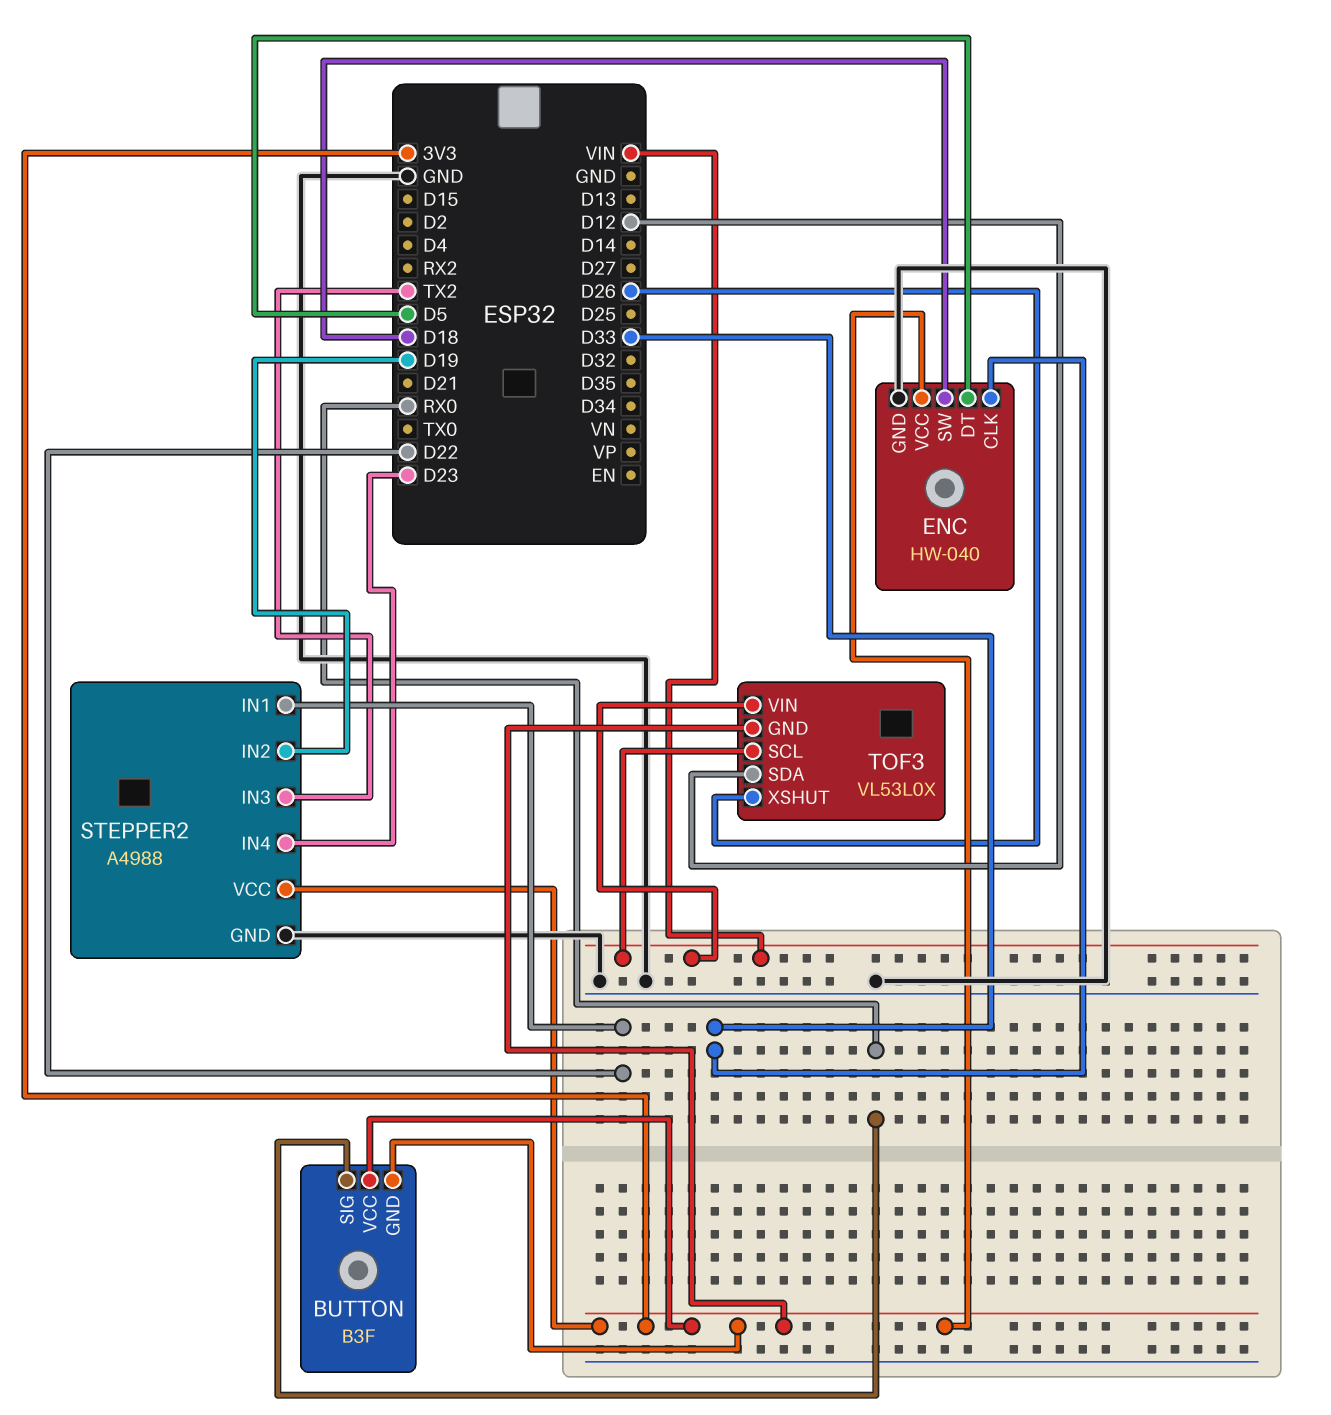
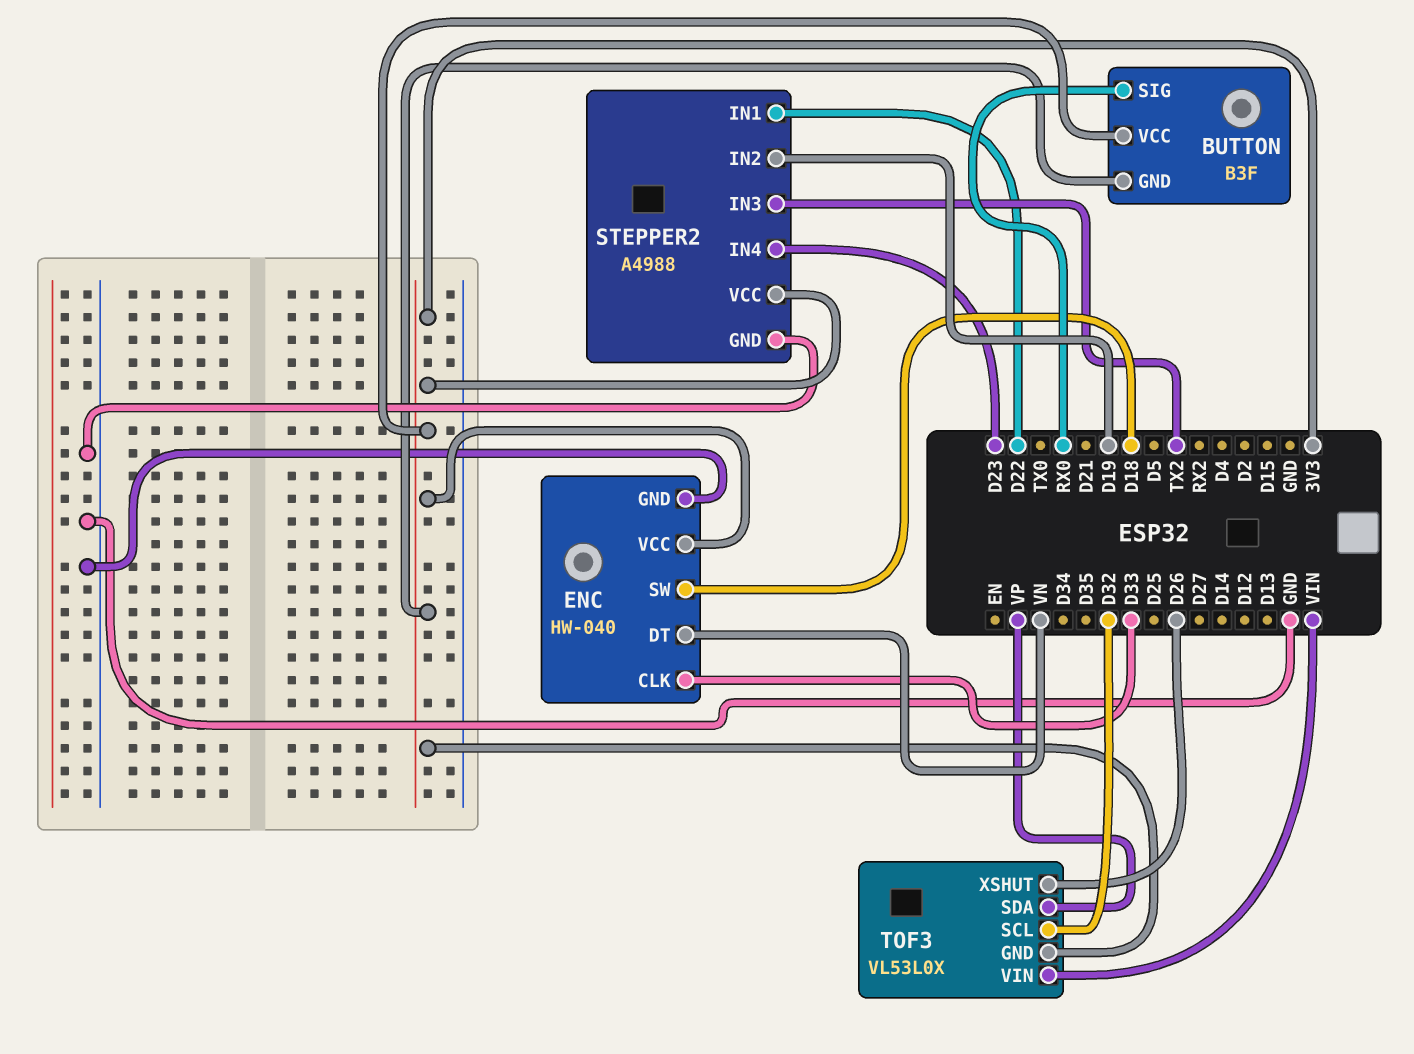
ENC pin DT: D5 -> VN
TOF3 pin SCL: VIN -> D32
TOF3 pin SDA: D12 -> VP

